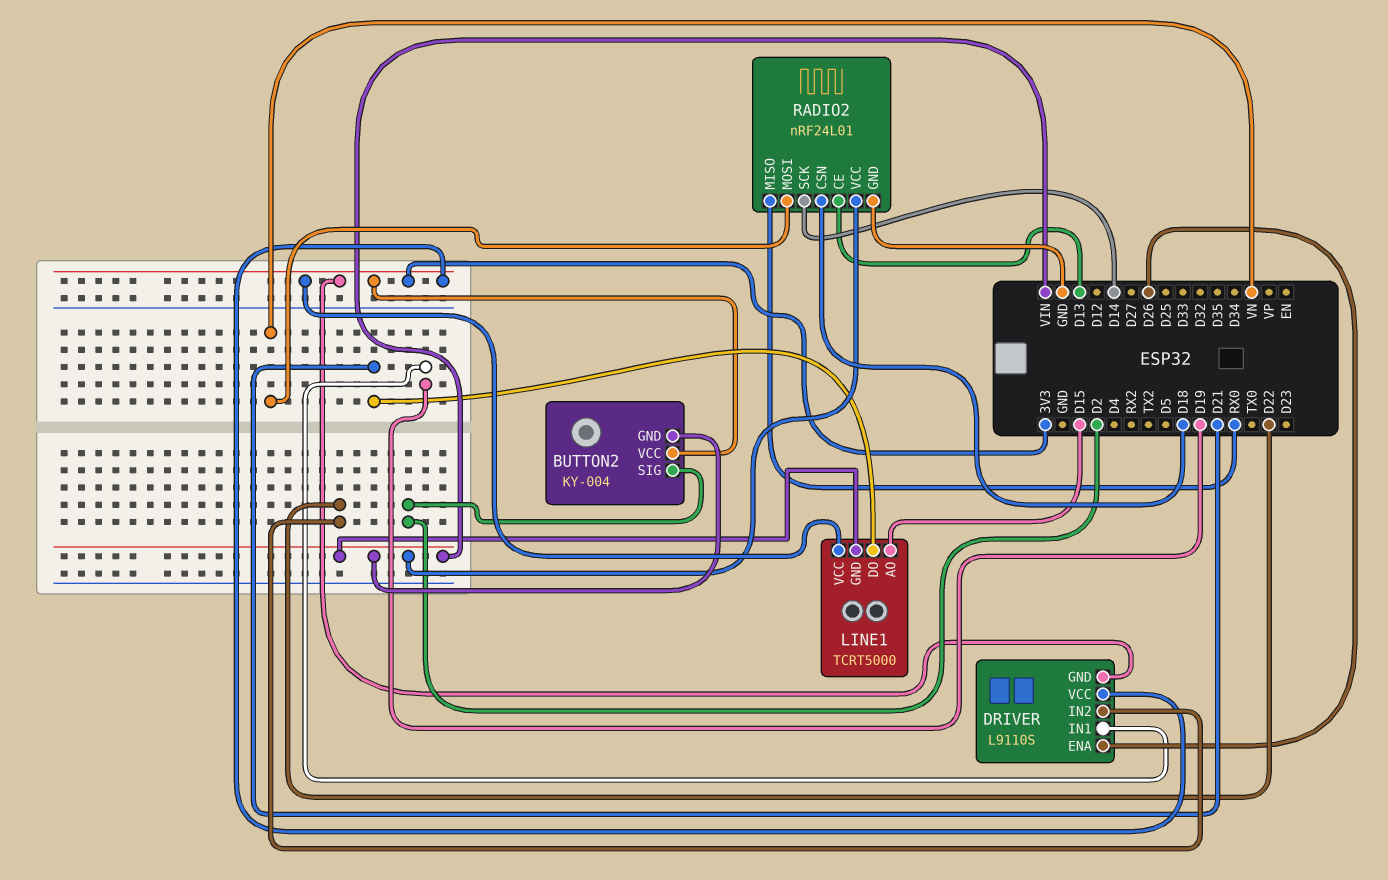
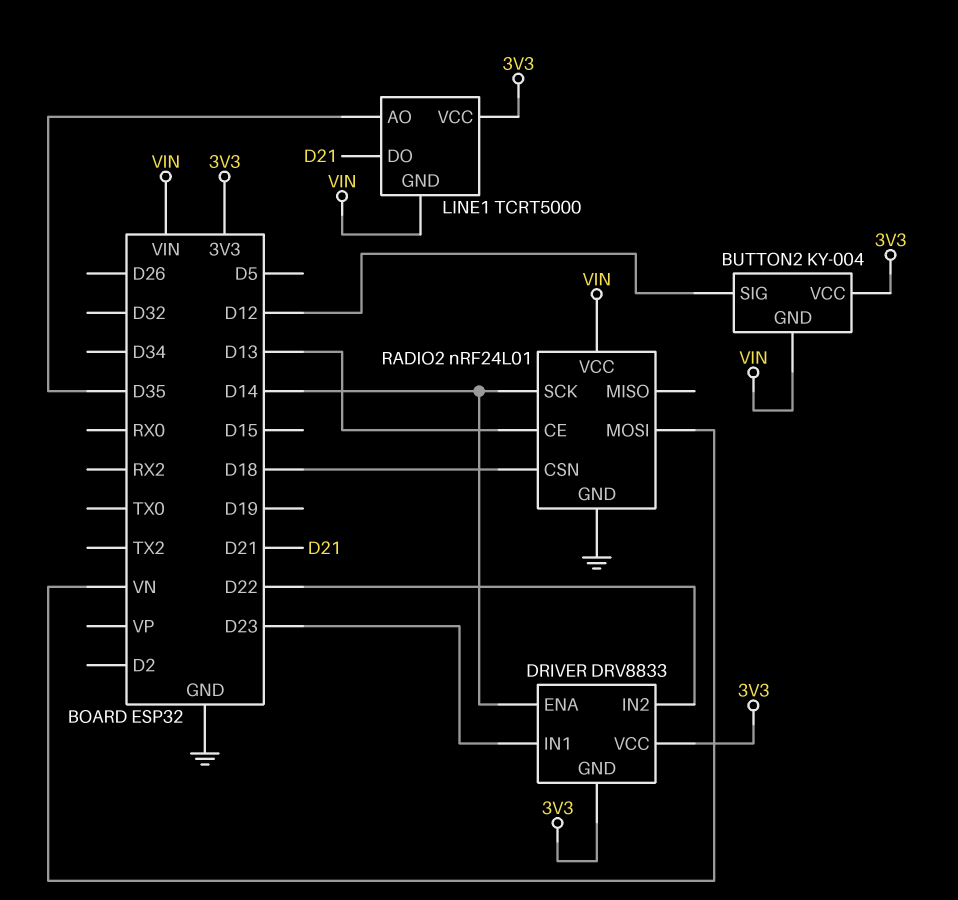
BUTTON2 pin SIG: D2 -> D12
DRIVER: L9110S -> DRV8833
DRIVER pin ENA: D26 -> D14
DRIVER pin IN1: D19 -> D23
LINE1 pin AO: D15 -> D35
RADIO2 pin MISO: RX0 -> none

